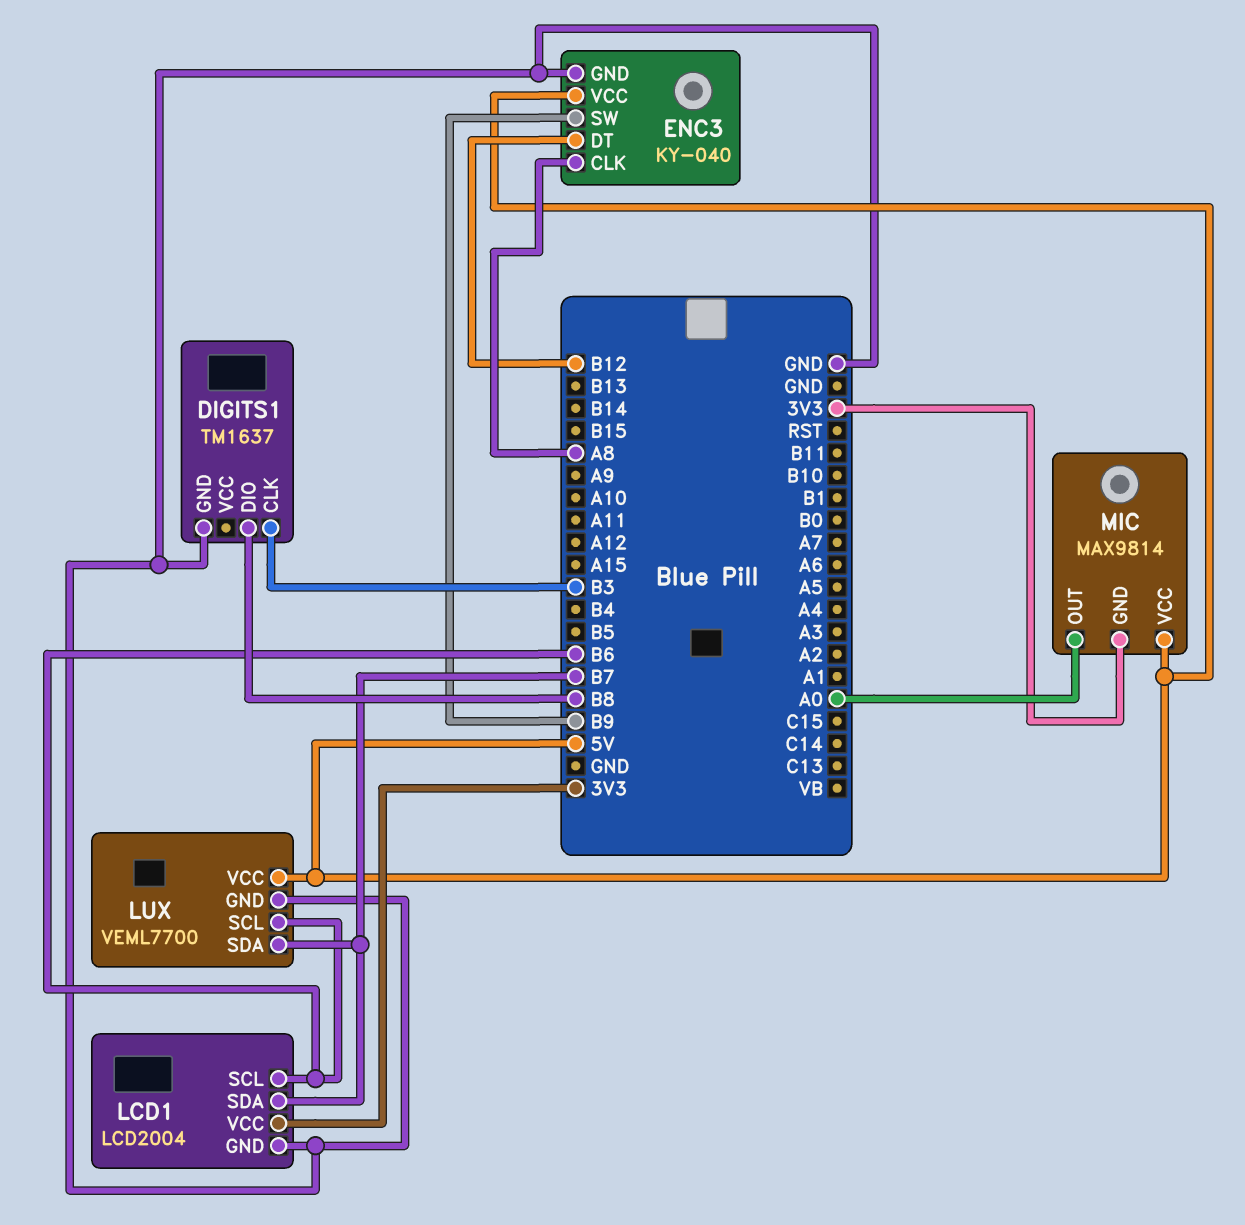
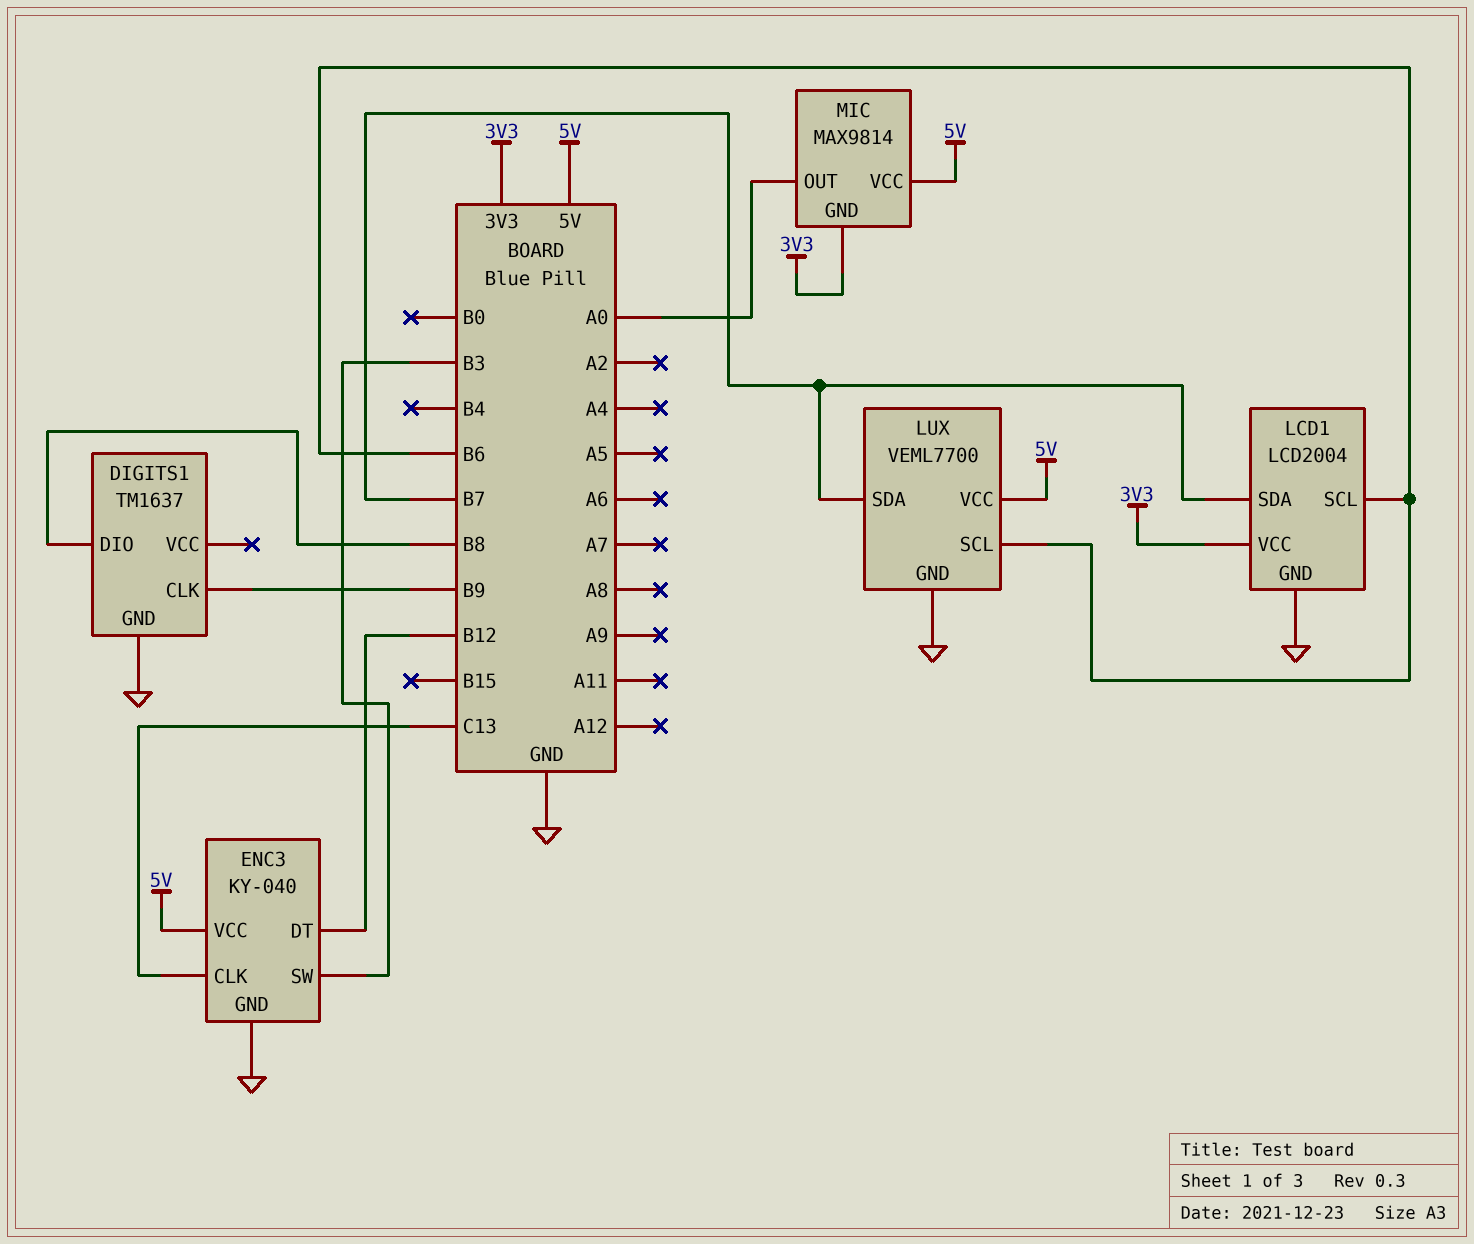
DIGITS1 pin CLK: B3 -> B9
ENC3 pin CLK: A8 -> C13
ENC3 pin SW: B9 -> B3

